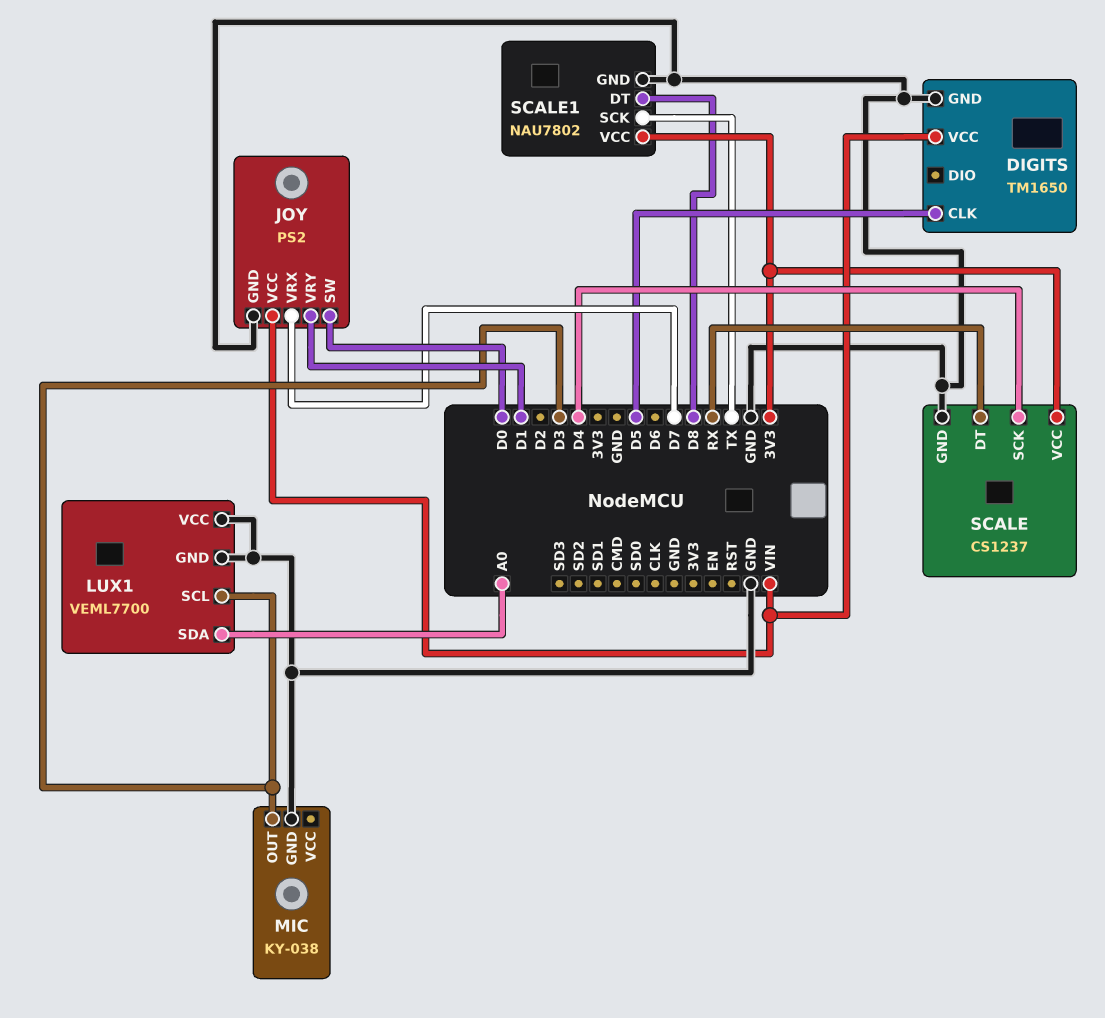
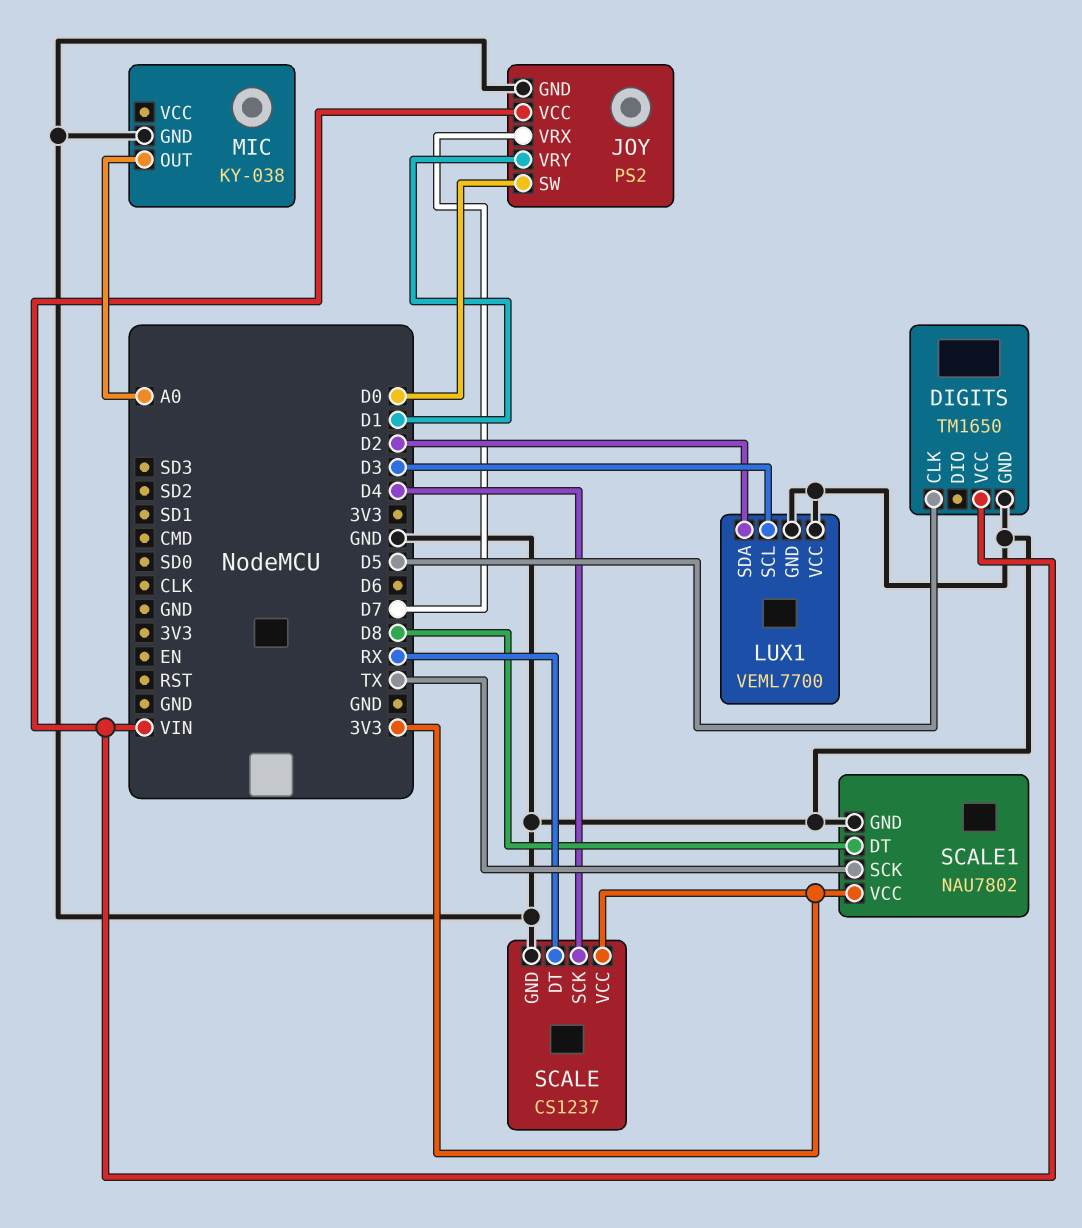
LUX1 pin SDA: A0 -> D2
MIC pin OUT: D3 -> A0

